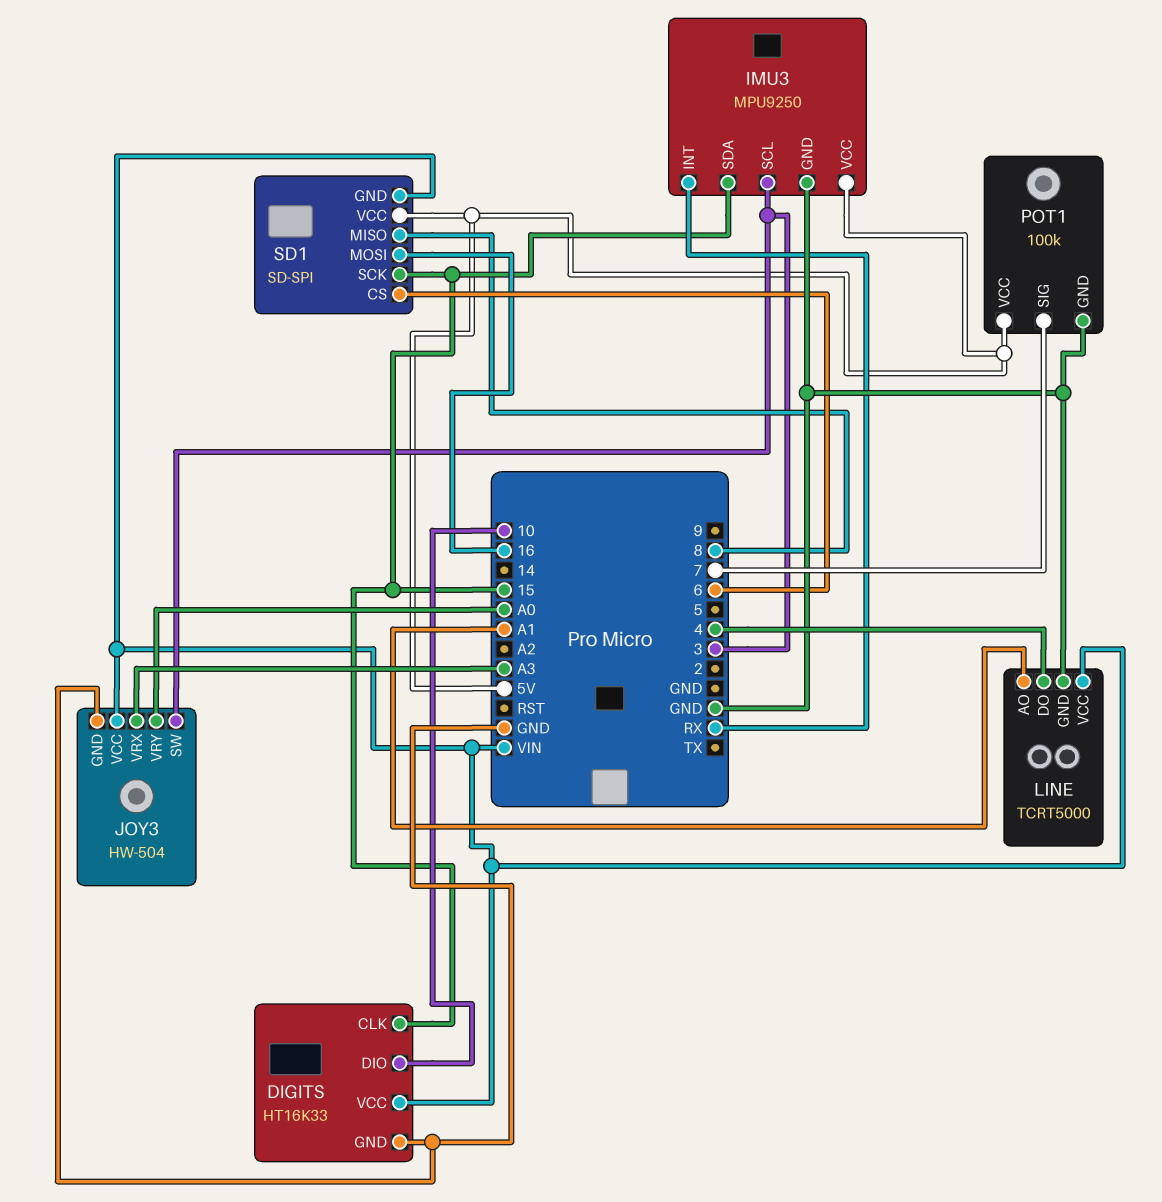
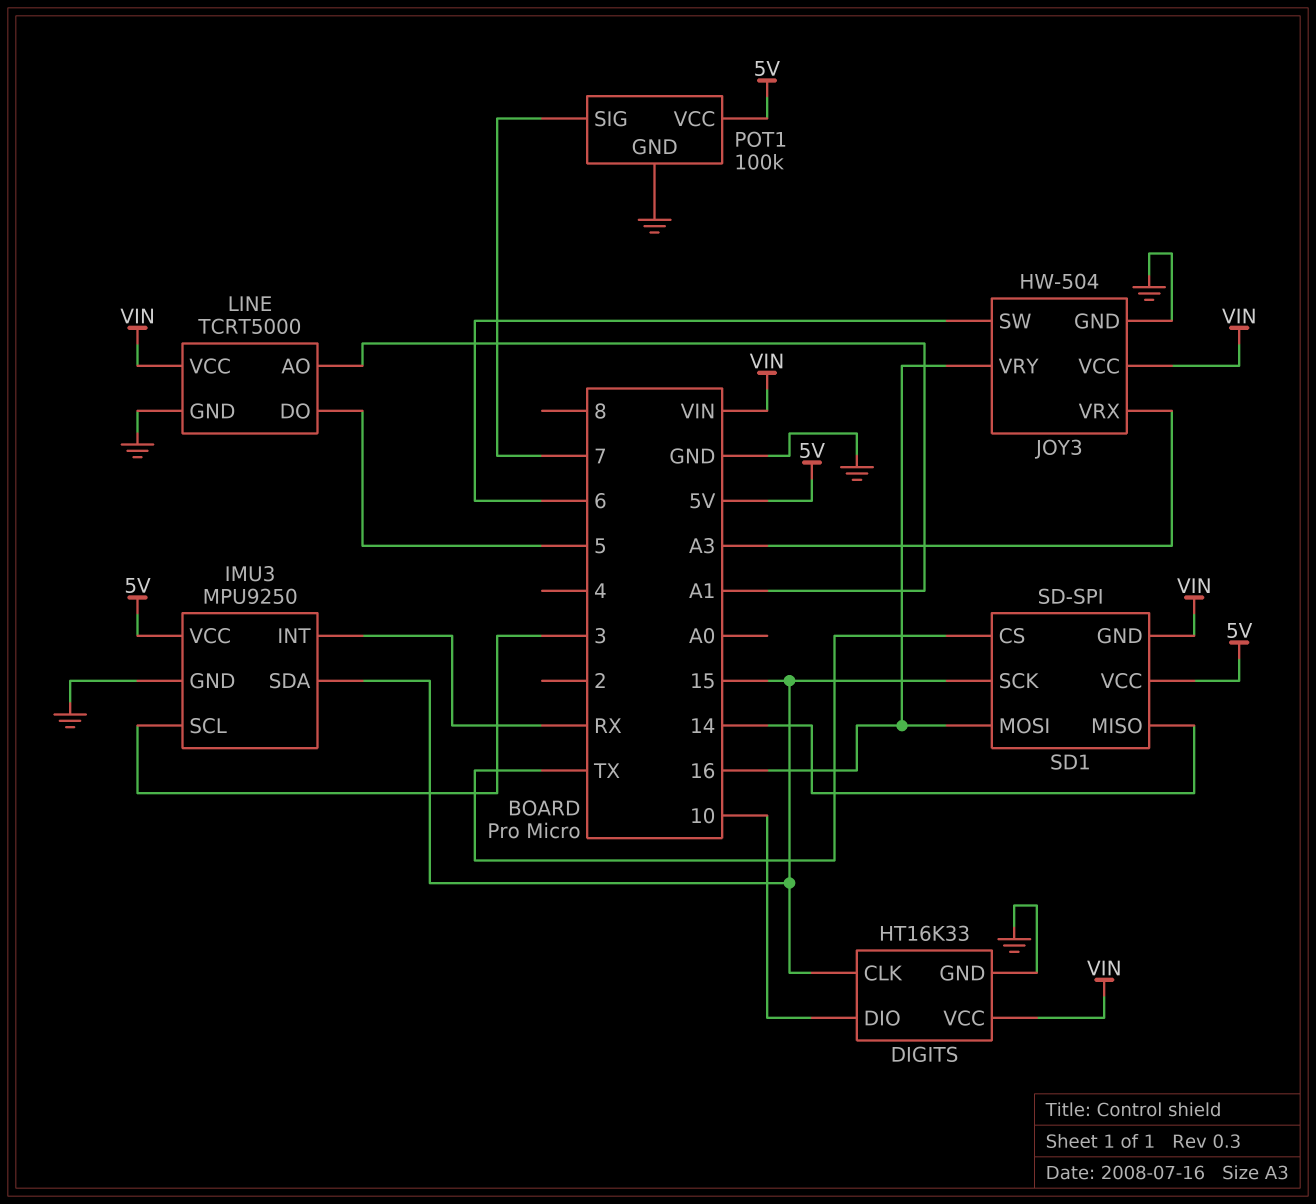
JOY3 pin SW: 3 -> 6
JOY3 pin VRY: A0 -> 16
LINE pin DO: 4 -> 5
SD1 pin CS: 6 -> TX
SD1 pin MISO: 8 -> 14

